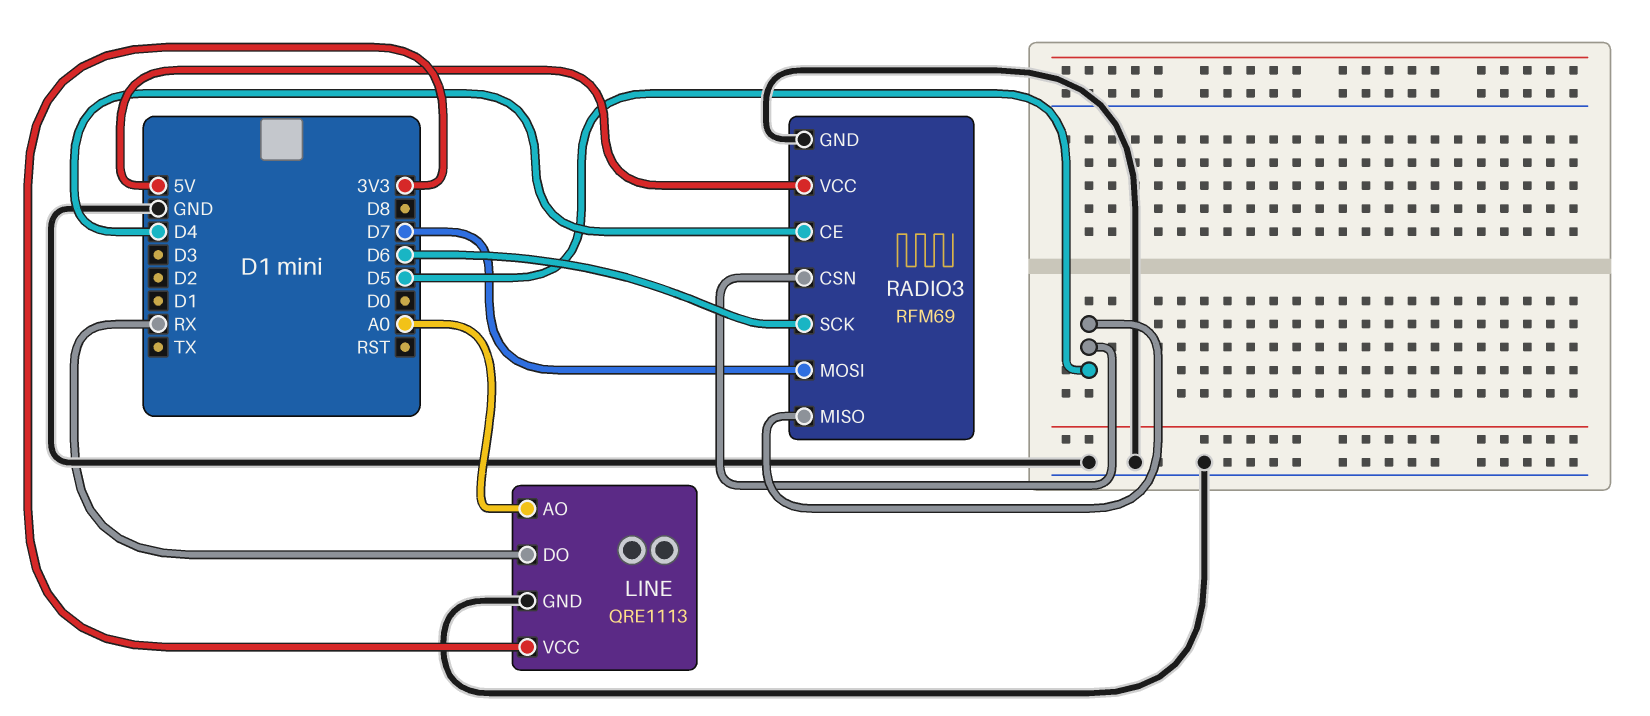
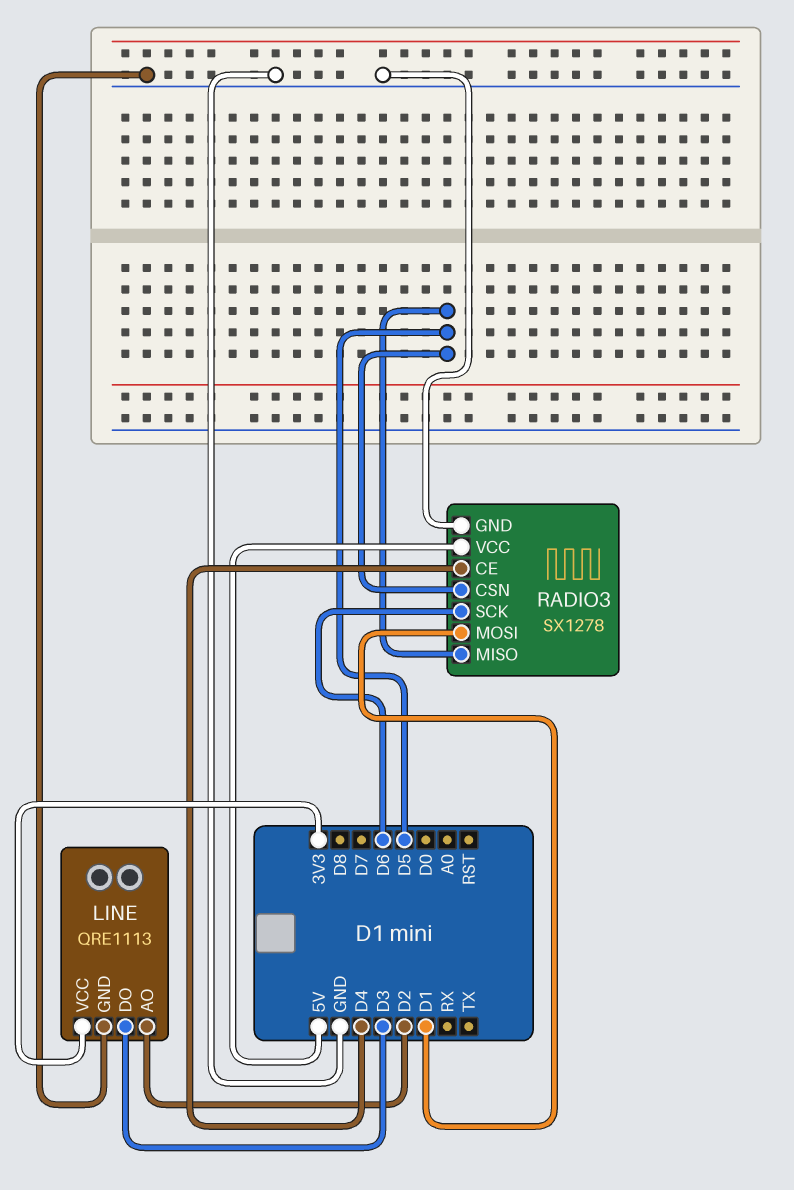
LINE pin AO: A0 -> D2
LINE pin DO: RX -> D3
RADIO3: RFM69 -> SX1278
RADIO3 pin MOSI: D7 -> D1

